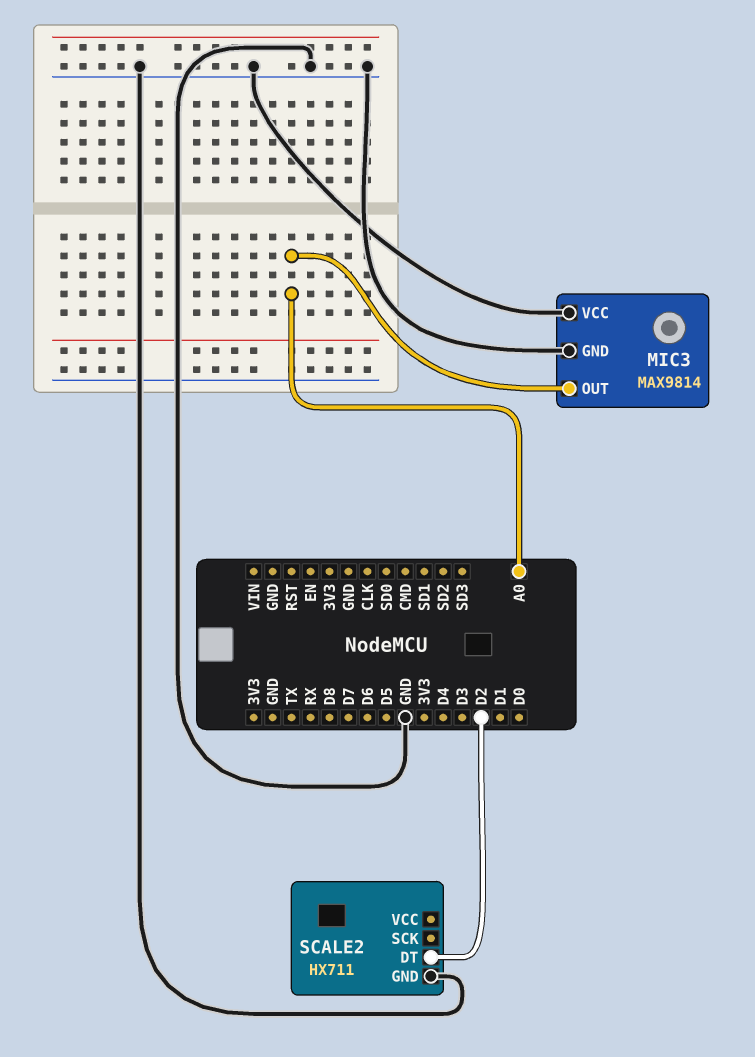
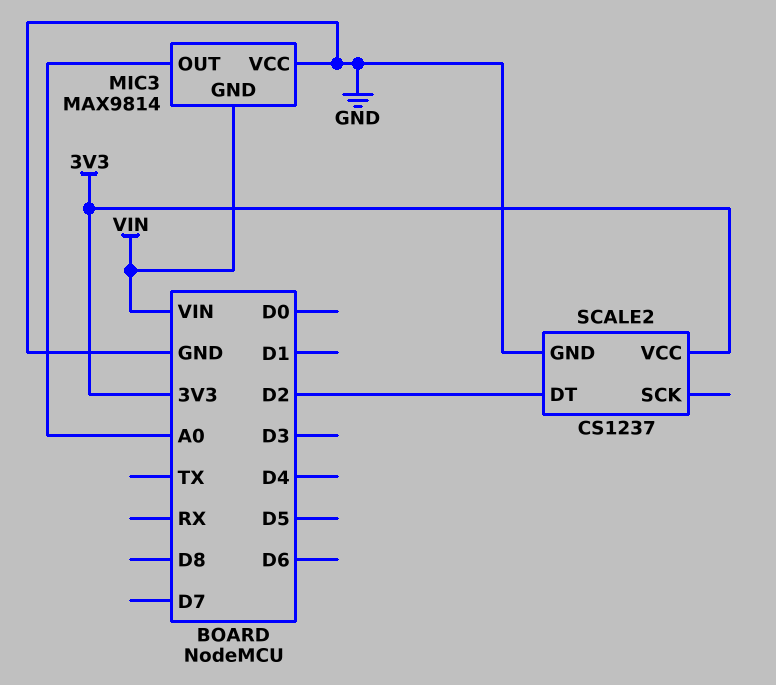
MIC3 pin GND: GND -> VIN
SCALE2: HX711 -> CS1237
SCALE2 pin VCC: none -> 3V3

